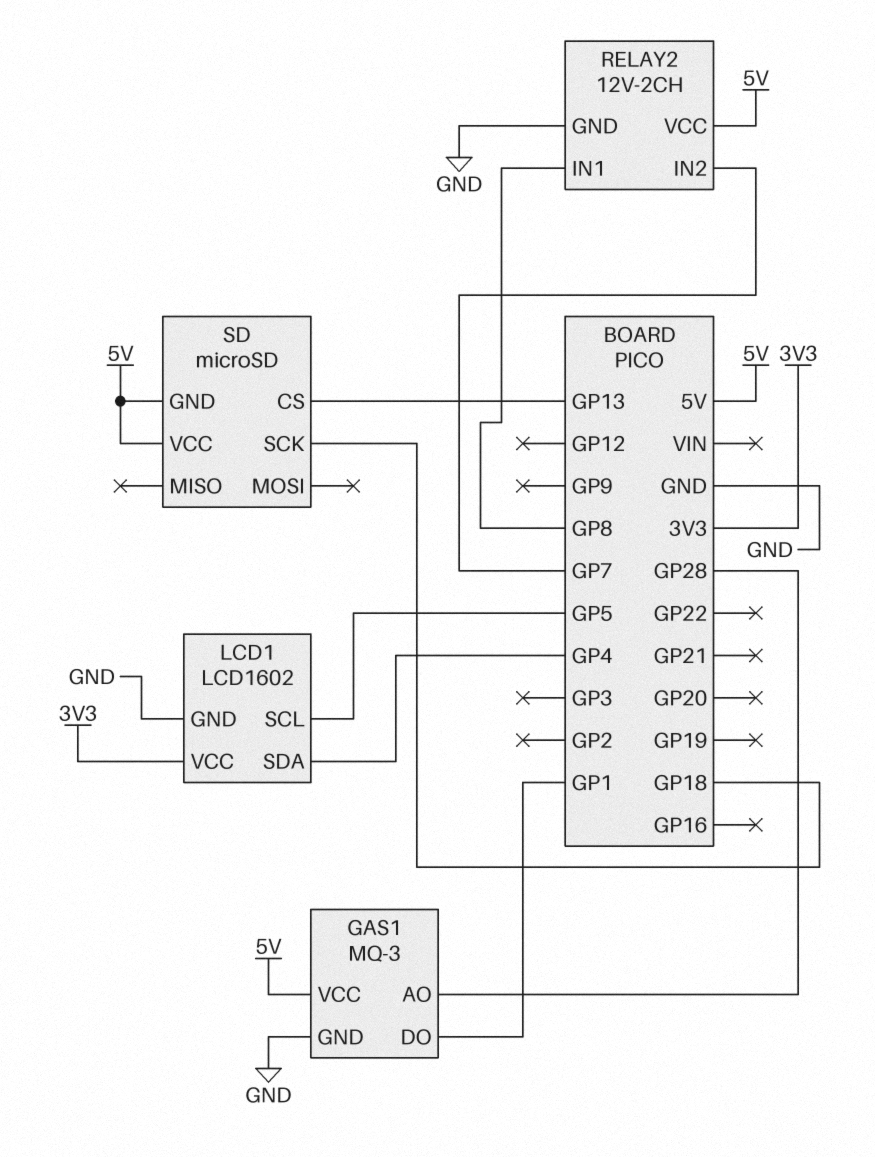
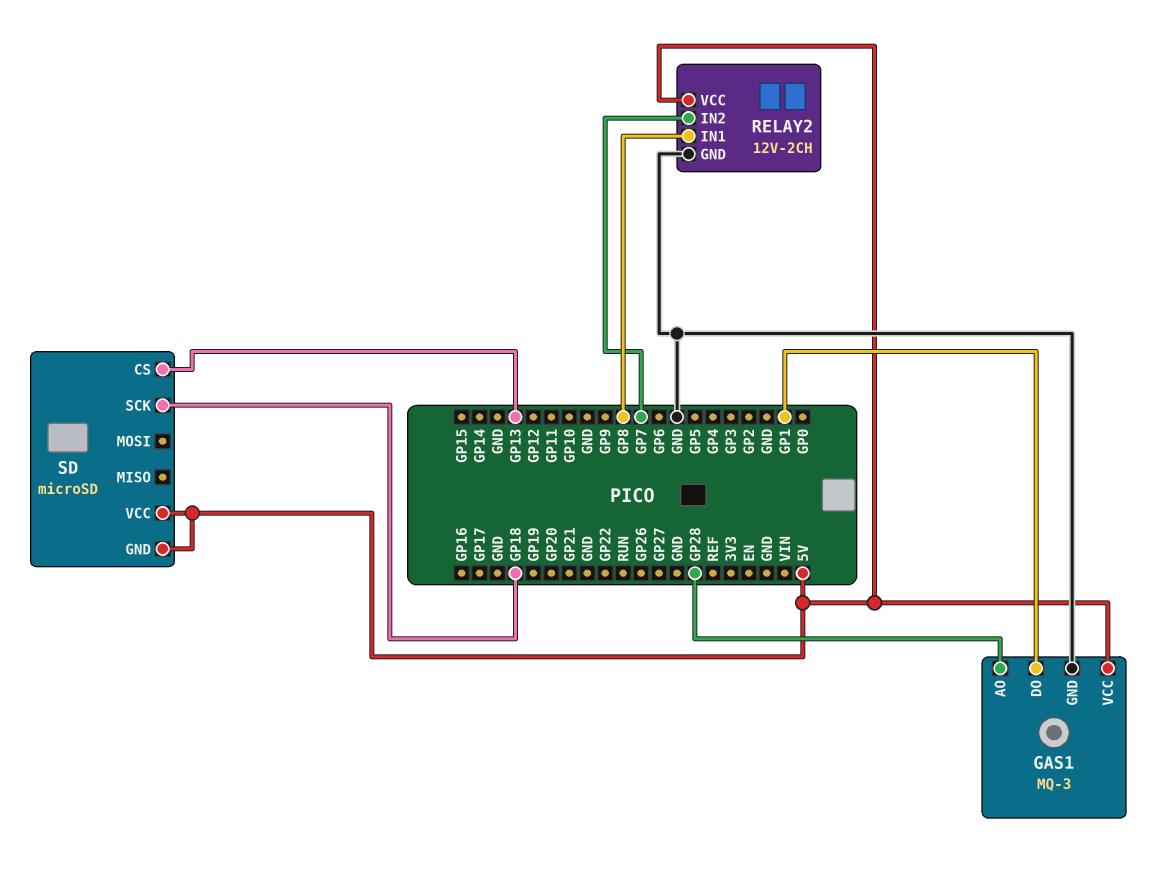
LCD1: LCD1602 -> none
LCD1 pin GND: GND -> none
LCD1 pin SCL: GP5 -> none
LCD1 pin SDA: GP4 -> none
LCD1 pin VCC: 3V3 -> none

